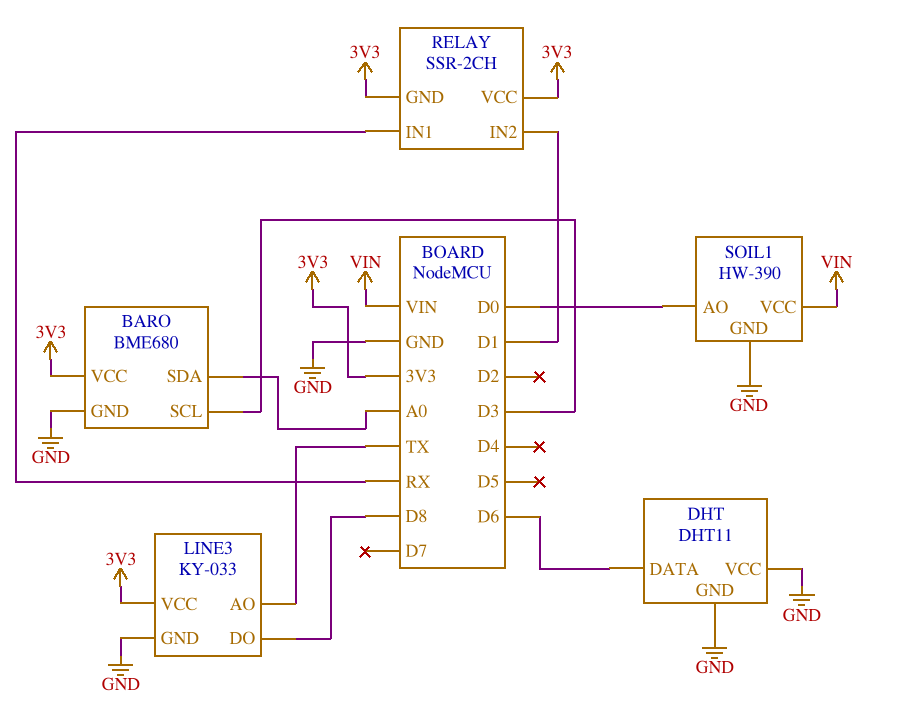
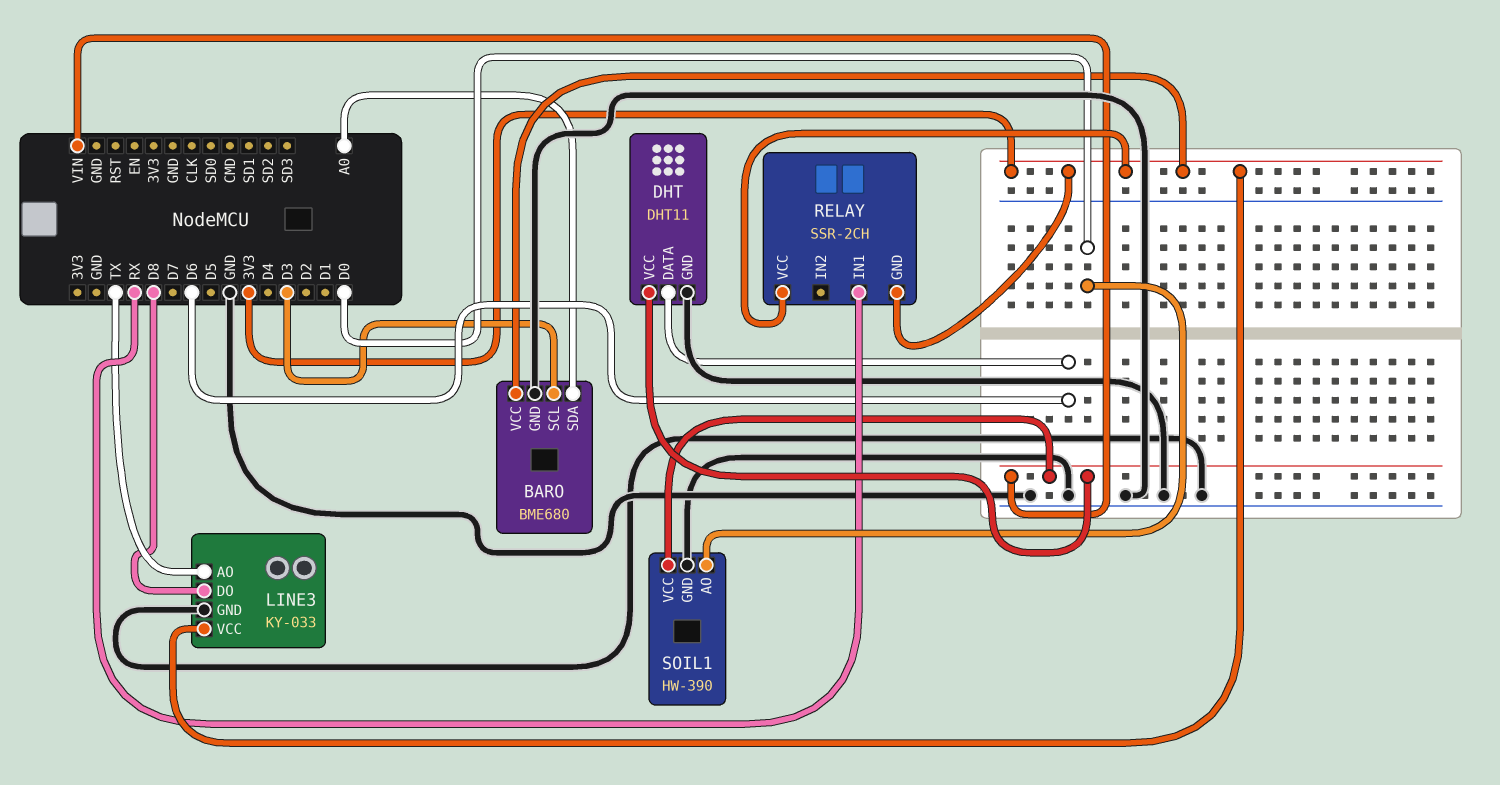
DHT pin VCC: GND -> VIN
RELAY pin IN2: D1 -> none

